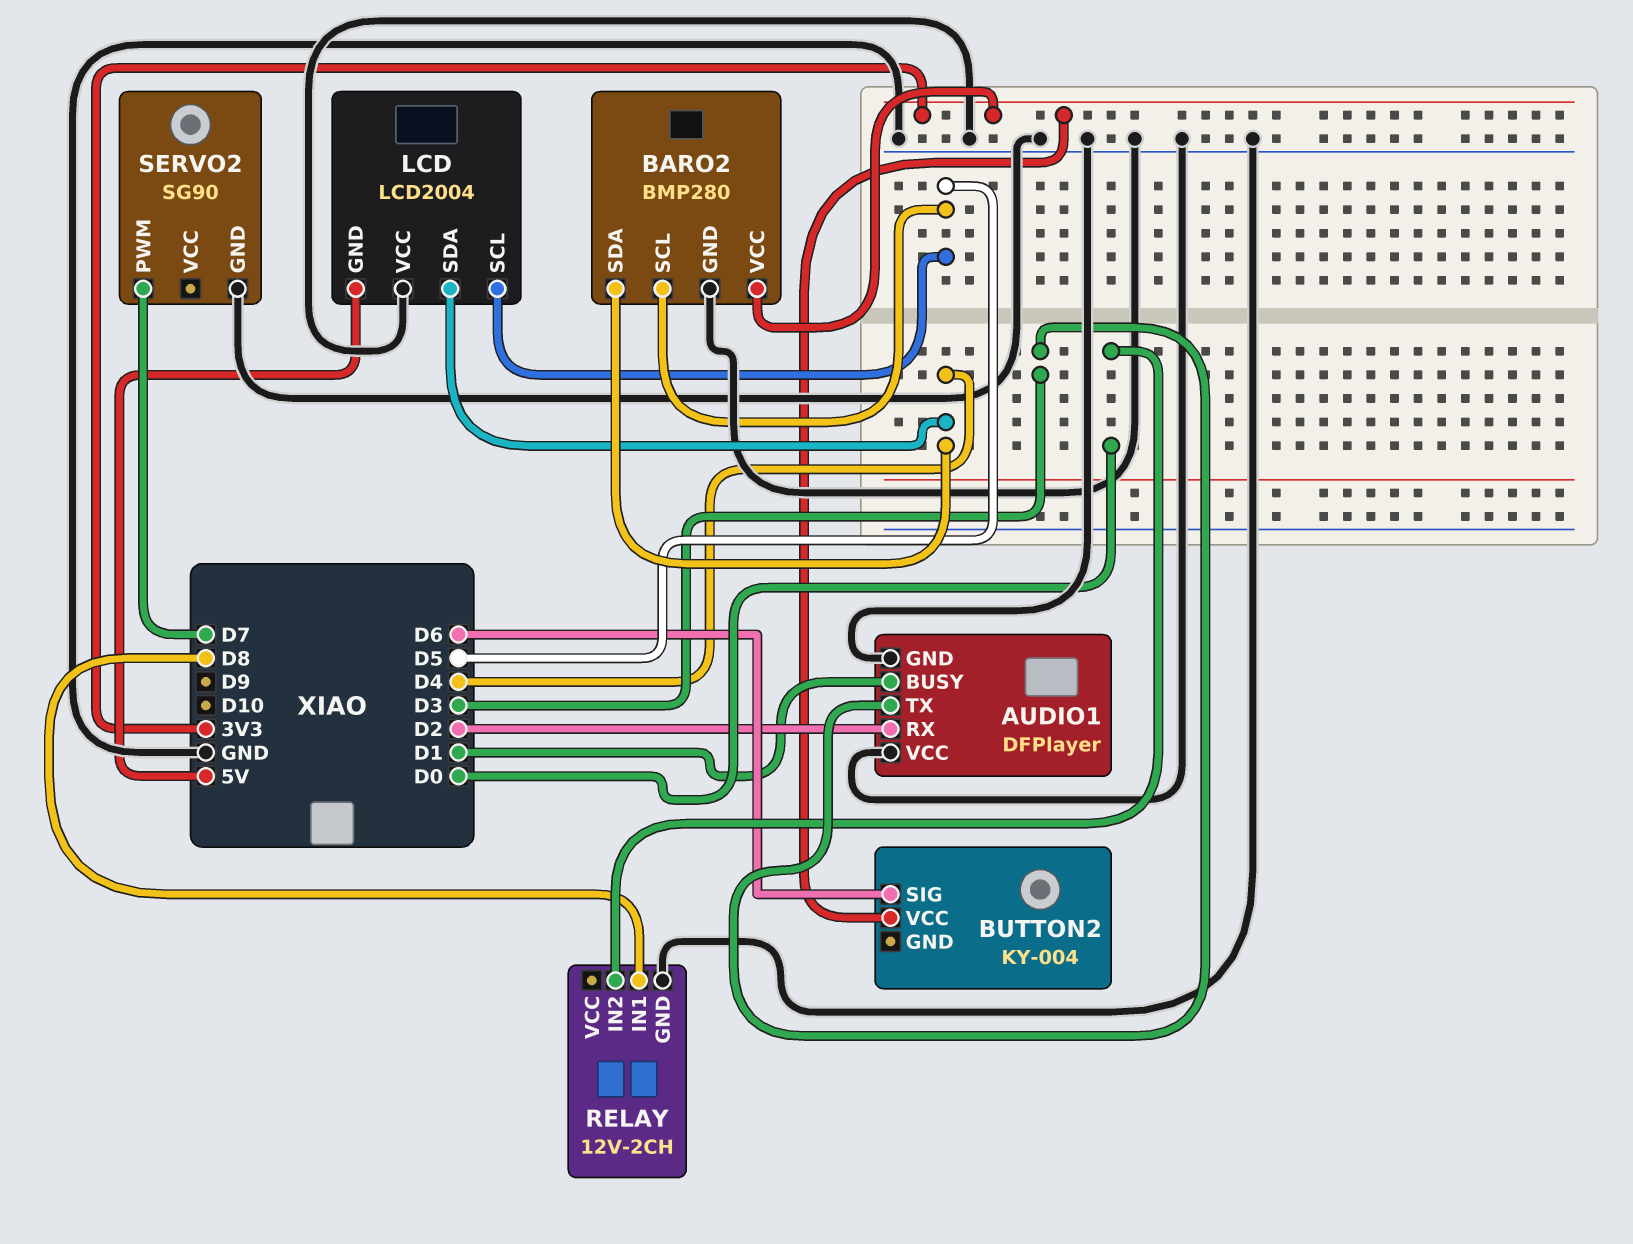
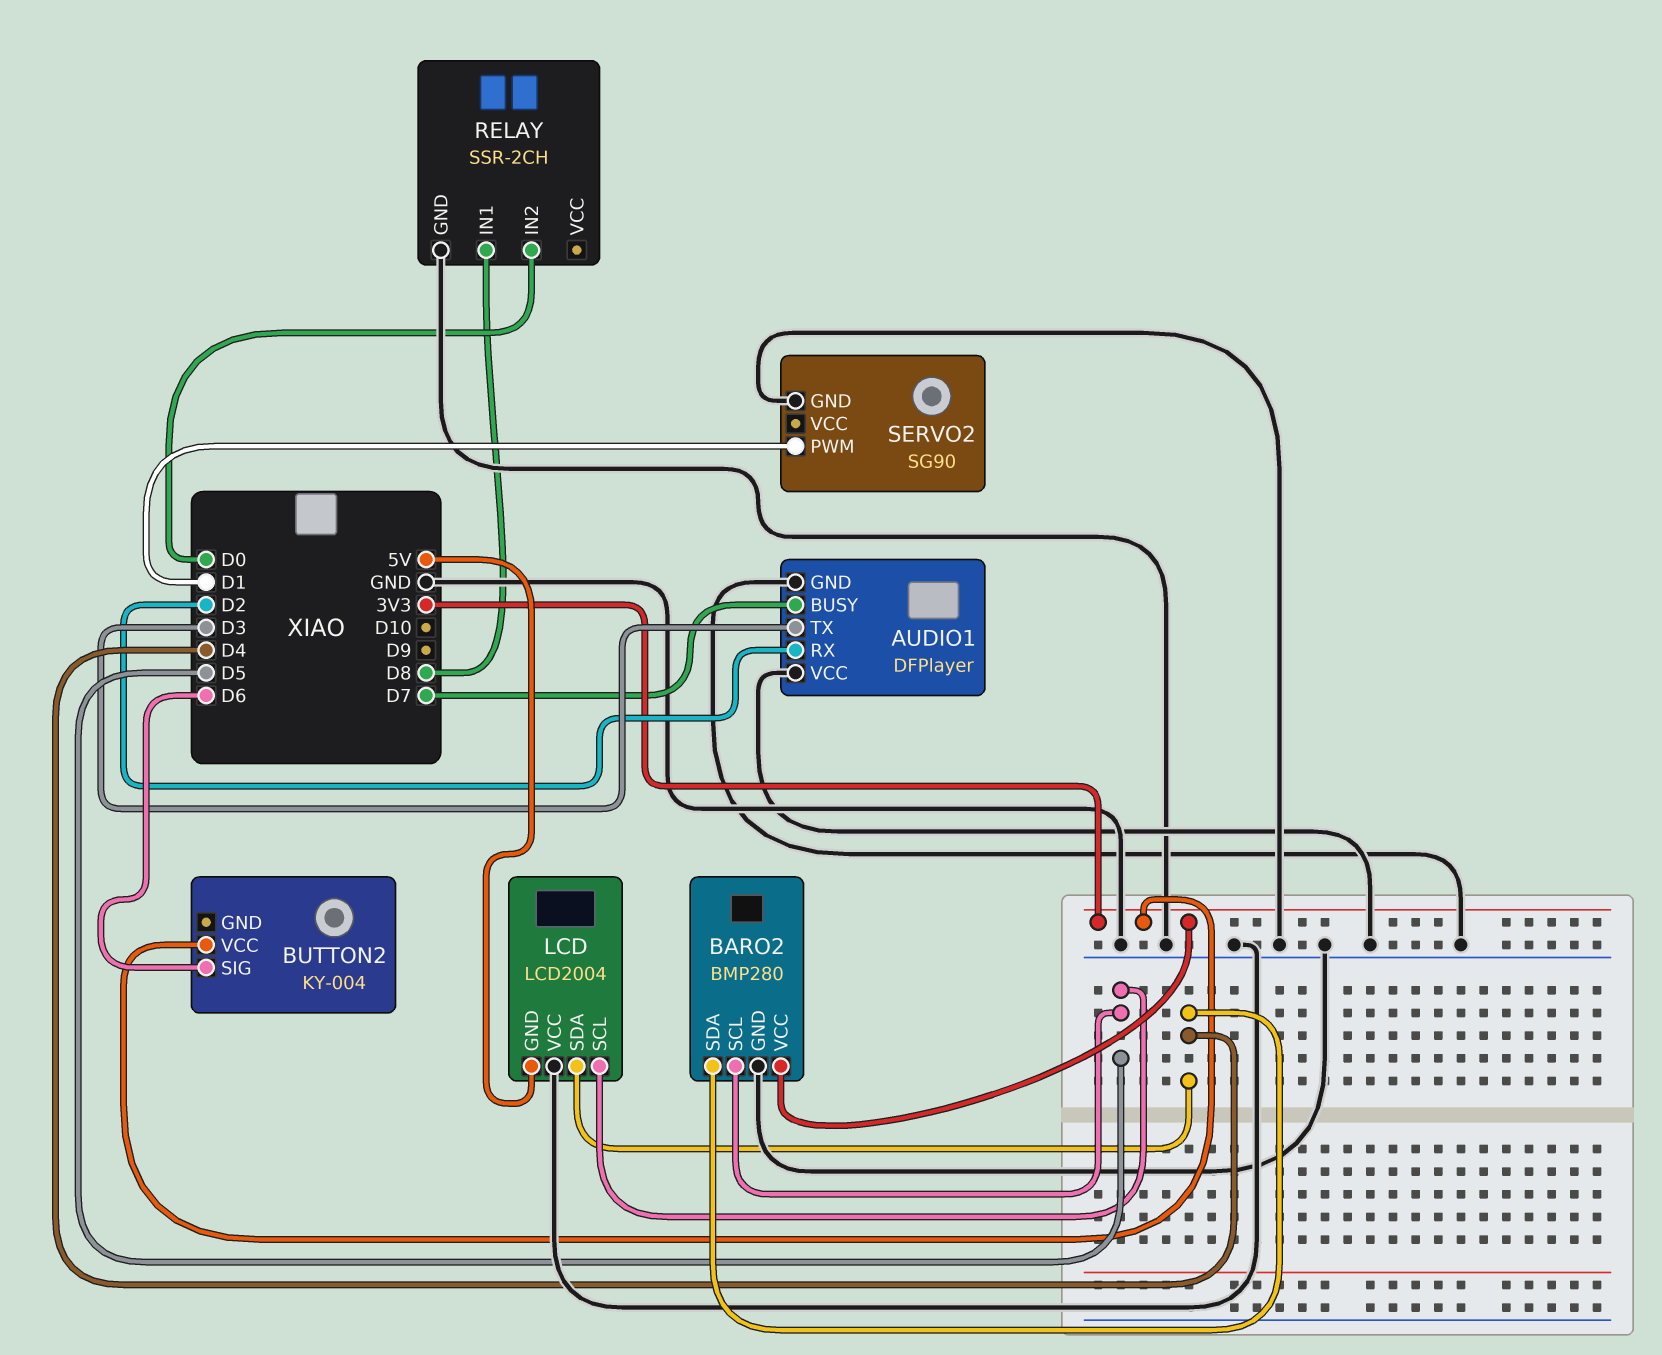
AUDIO1 pin BUSY: D1 -> D7
RELAY: 12V-2CH -> SSR-2CH
SERVO2 pin PWM: D7 -> D1

